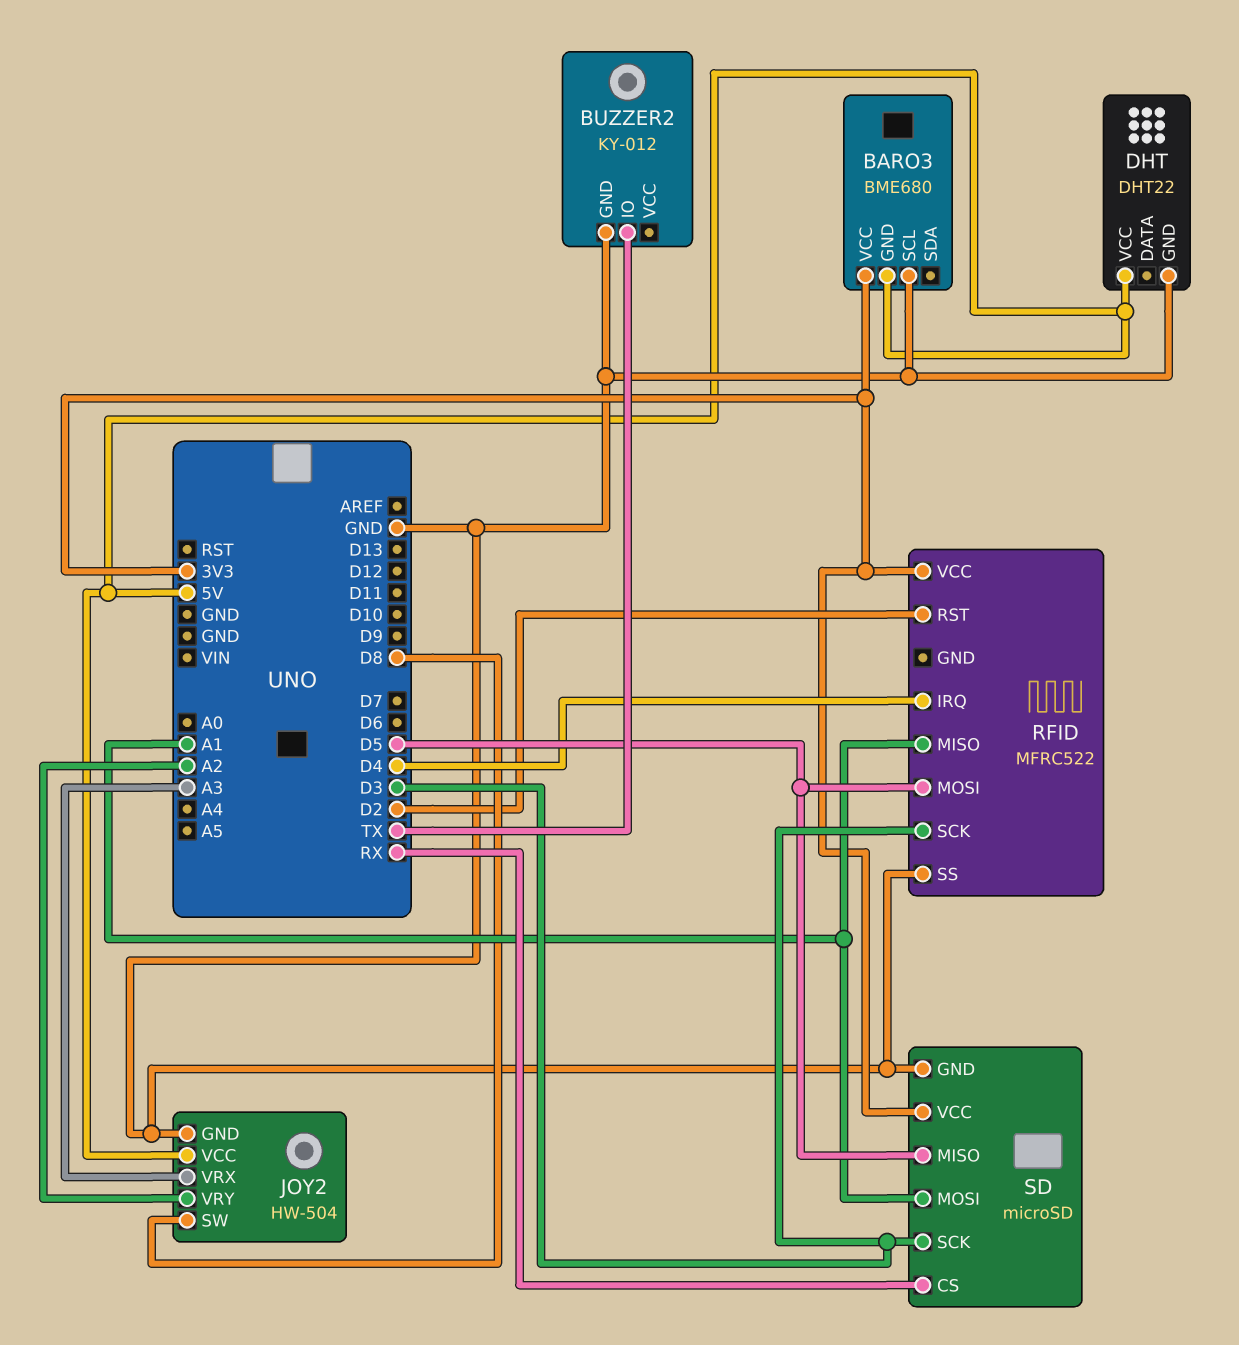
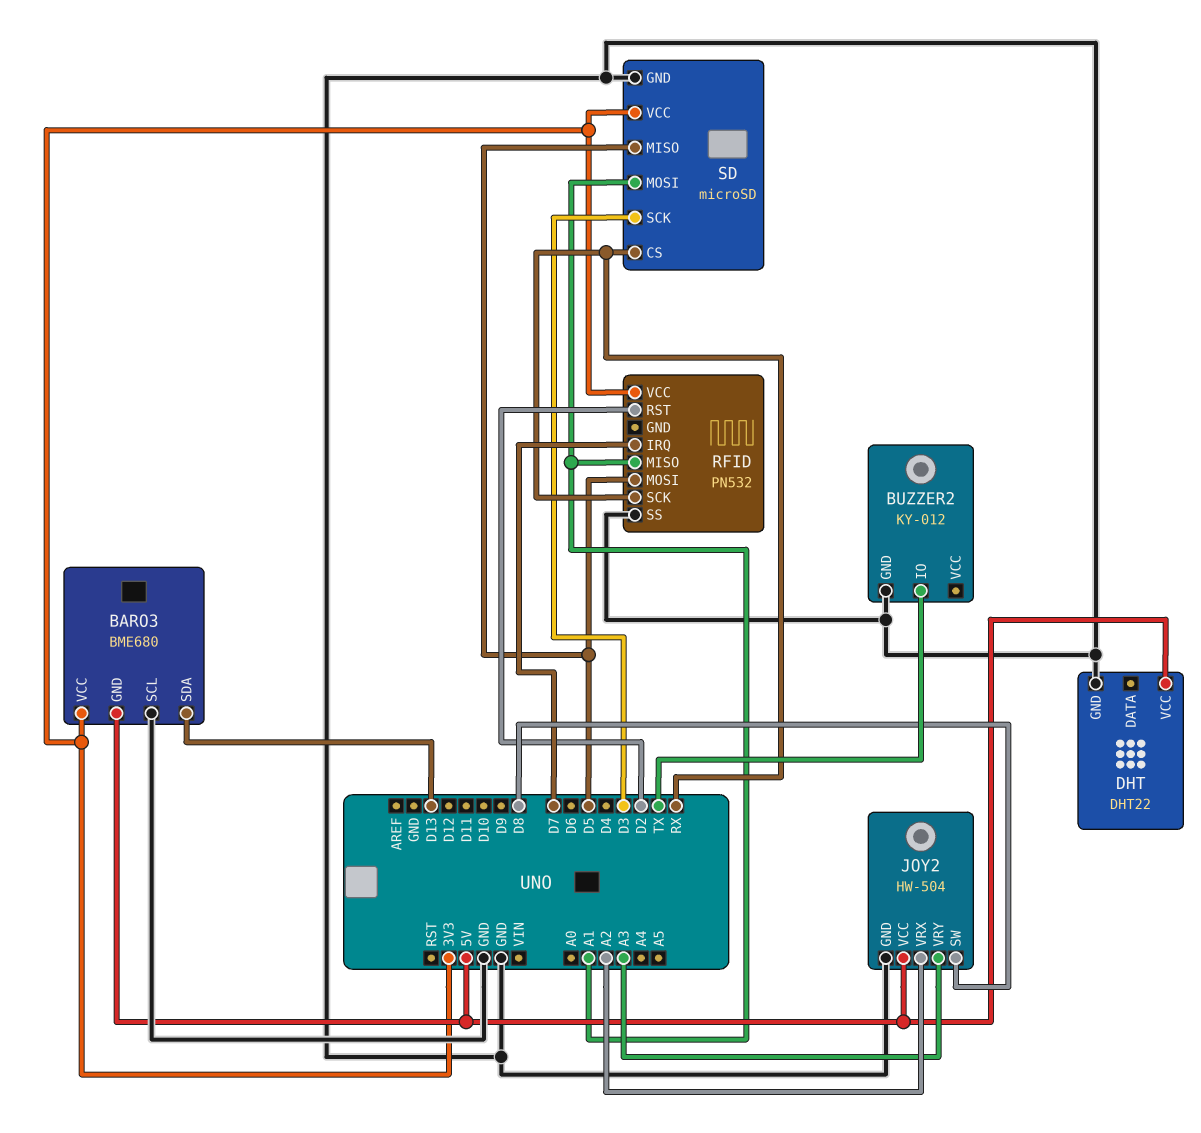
BARO3 pin SDA: none -> D13
JOY2 pin VRX: A3 -> A2
JOY2 pin VRY: A2 -> A3
RFID: MFRC522 -> PN532
RFID pin IRQ: D4 -> D7
RFID pin SCK: D3 -> RX

